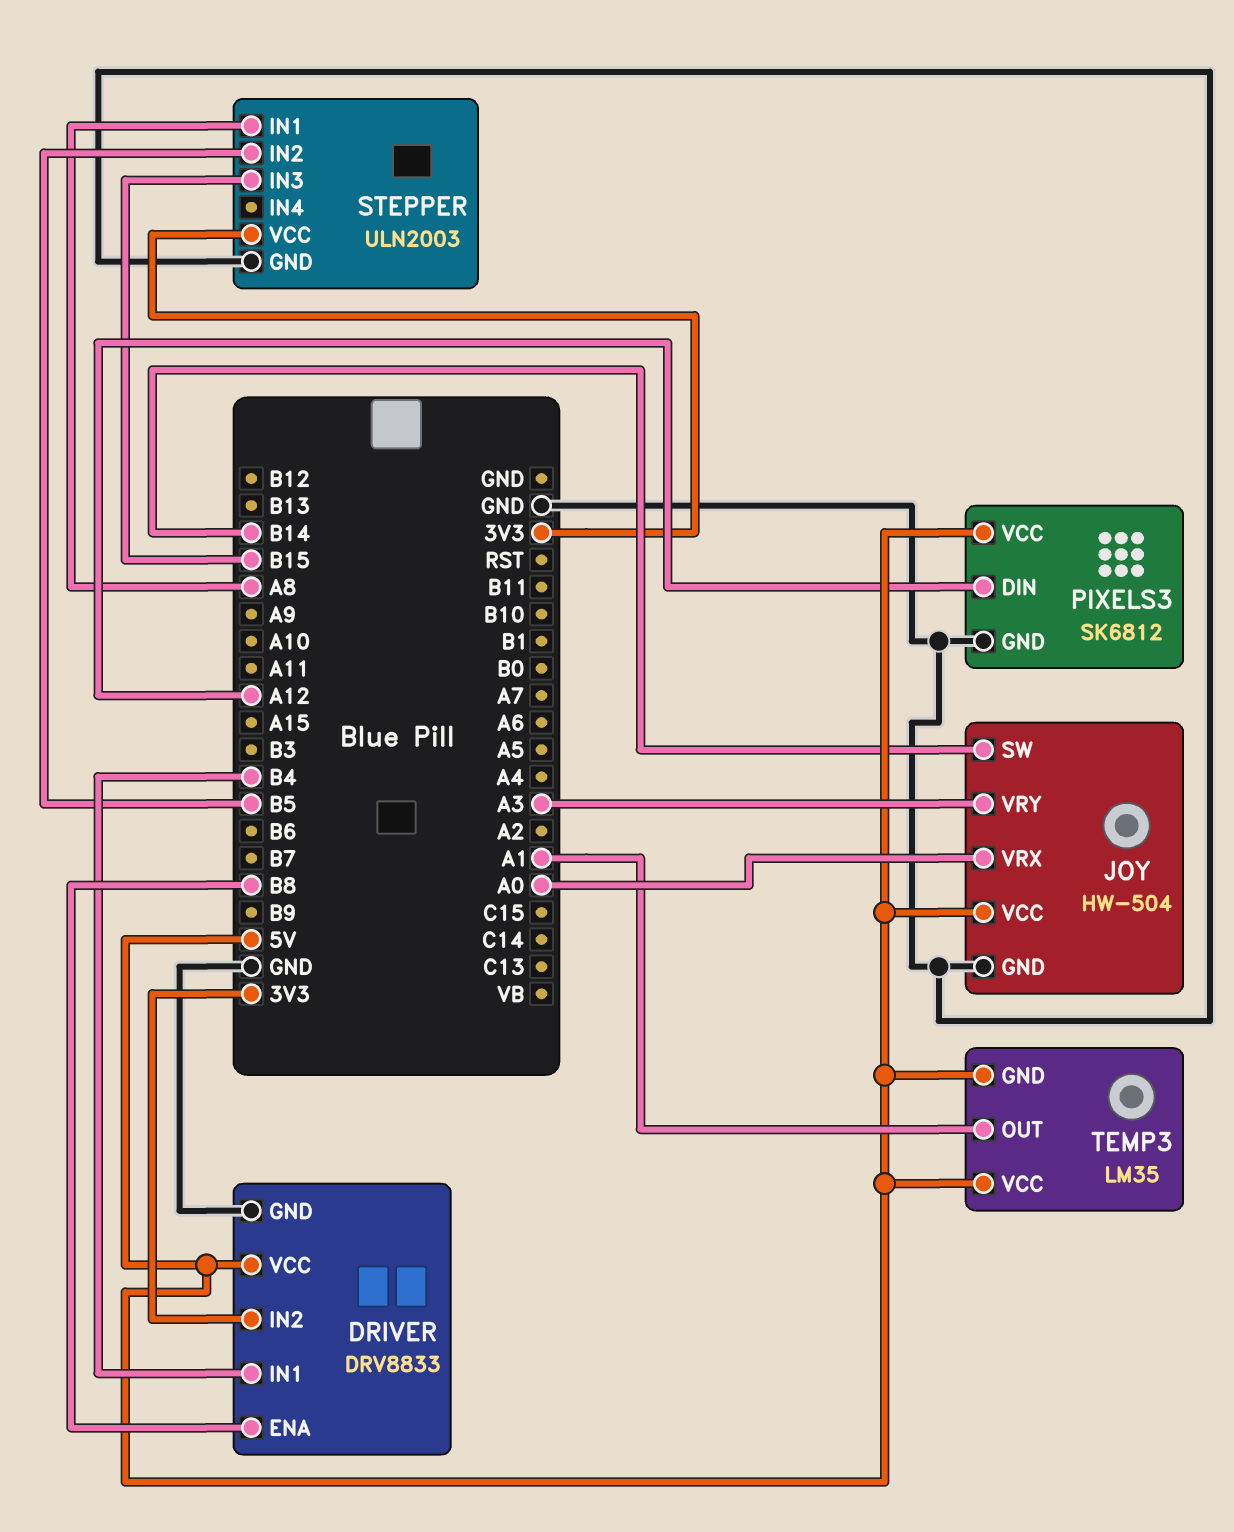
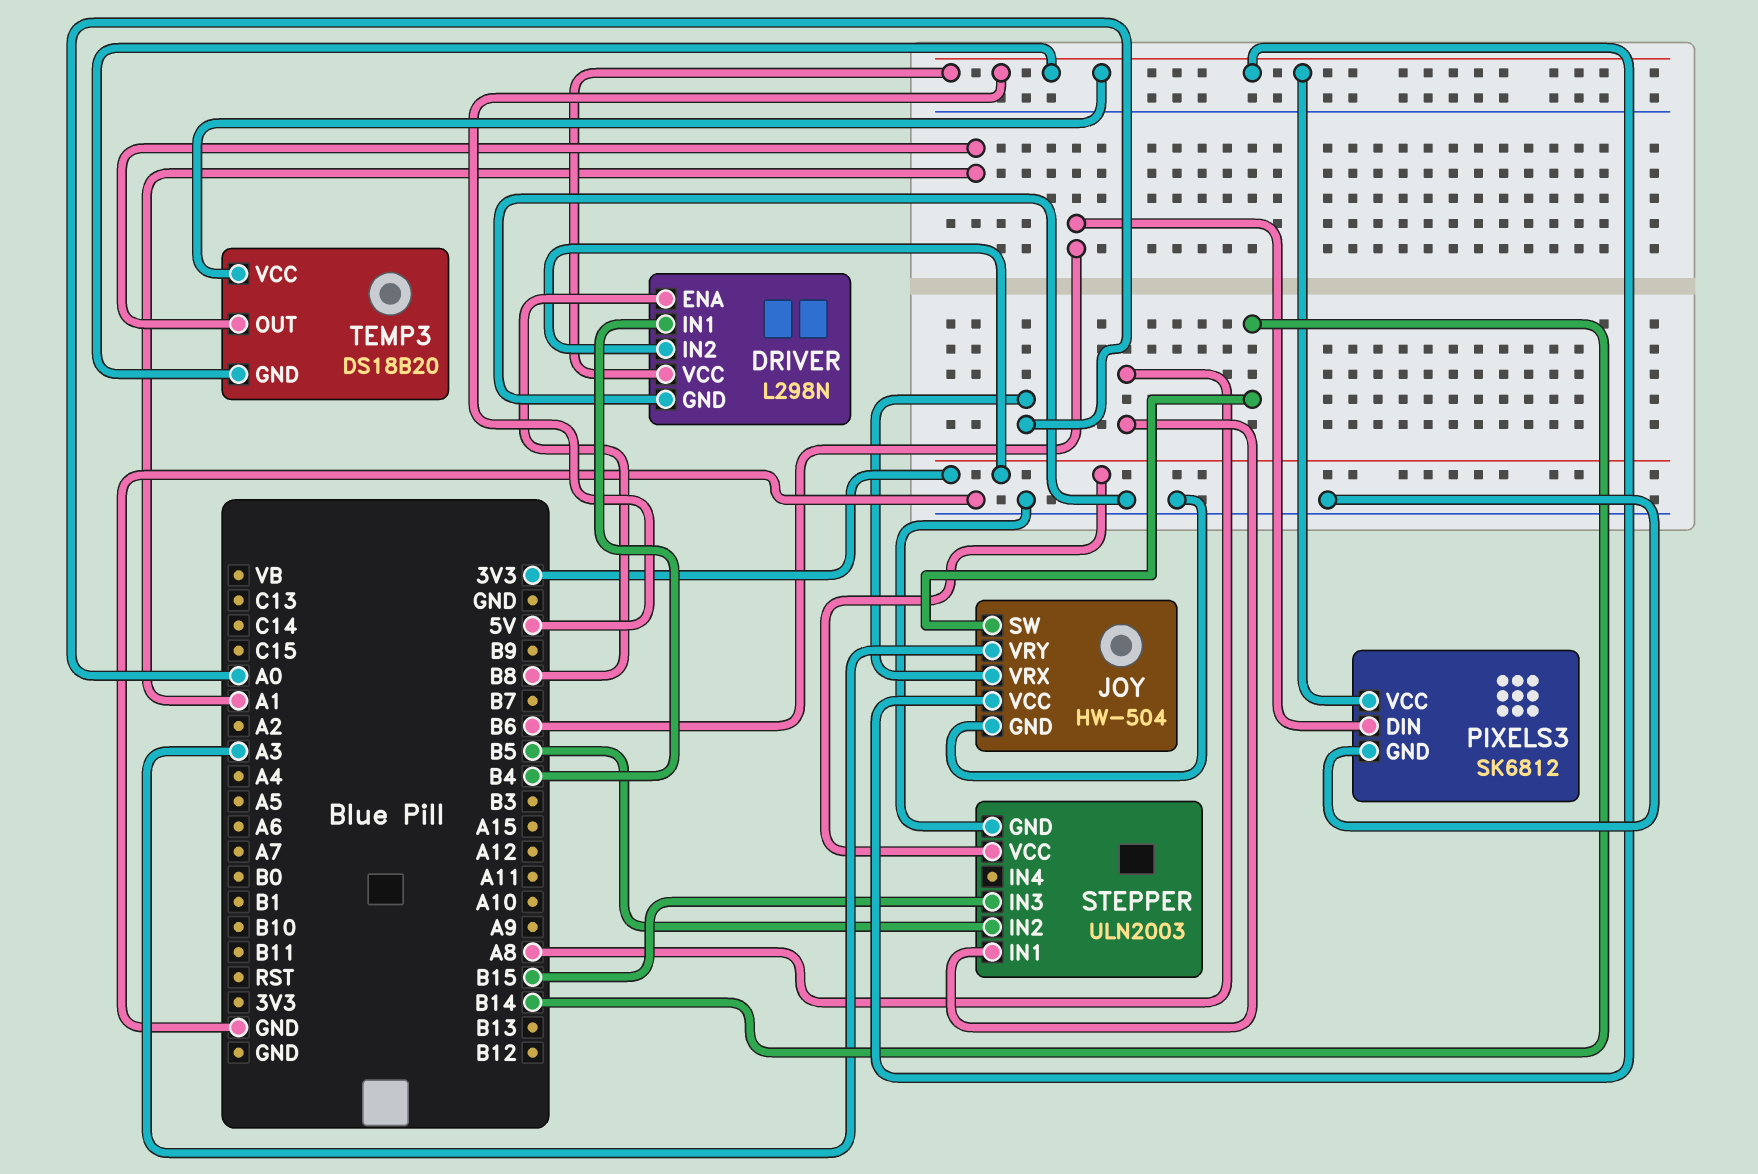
DRIVER: DRV8833 -> L298N
PIXELS3 pin DIN: A12 -> B6
TEMP3: LM35 -> DS18B20

